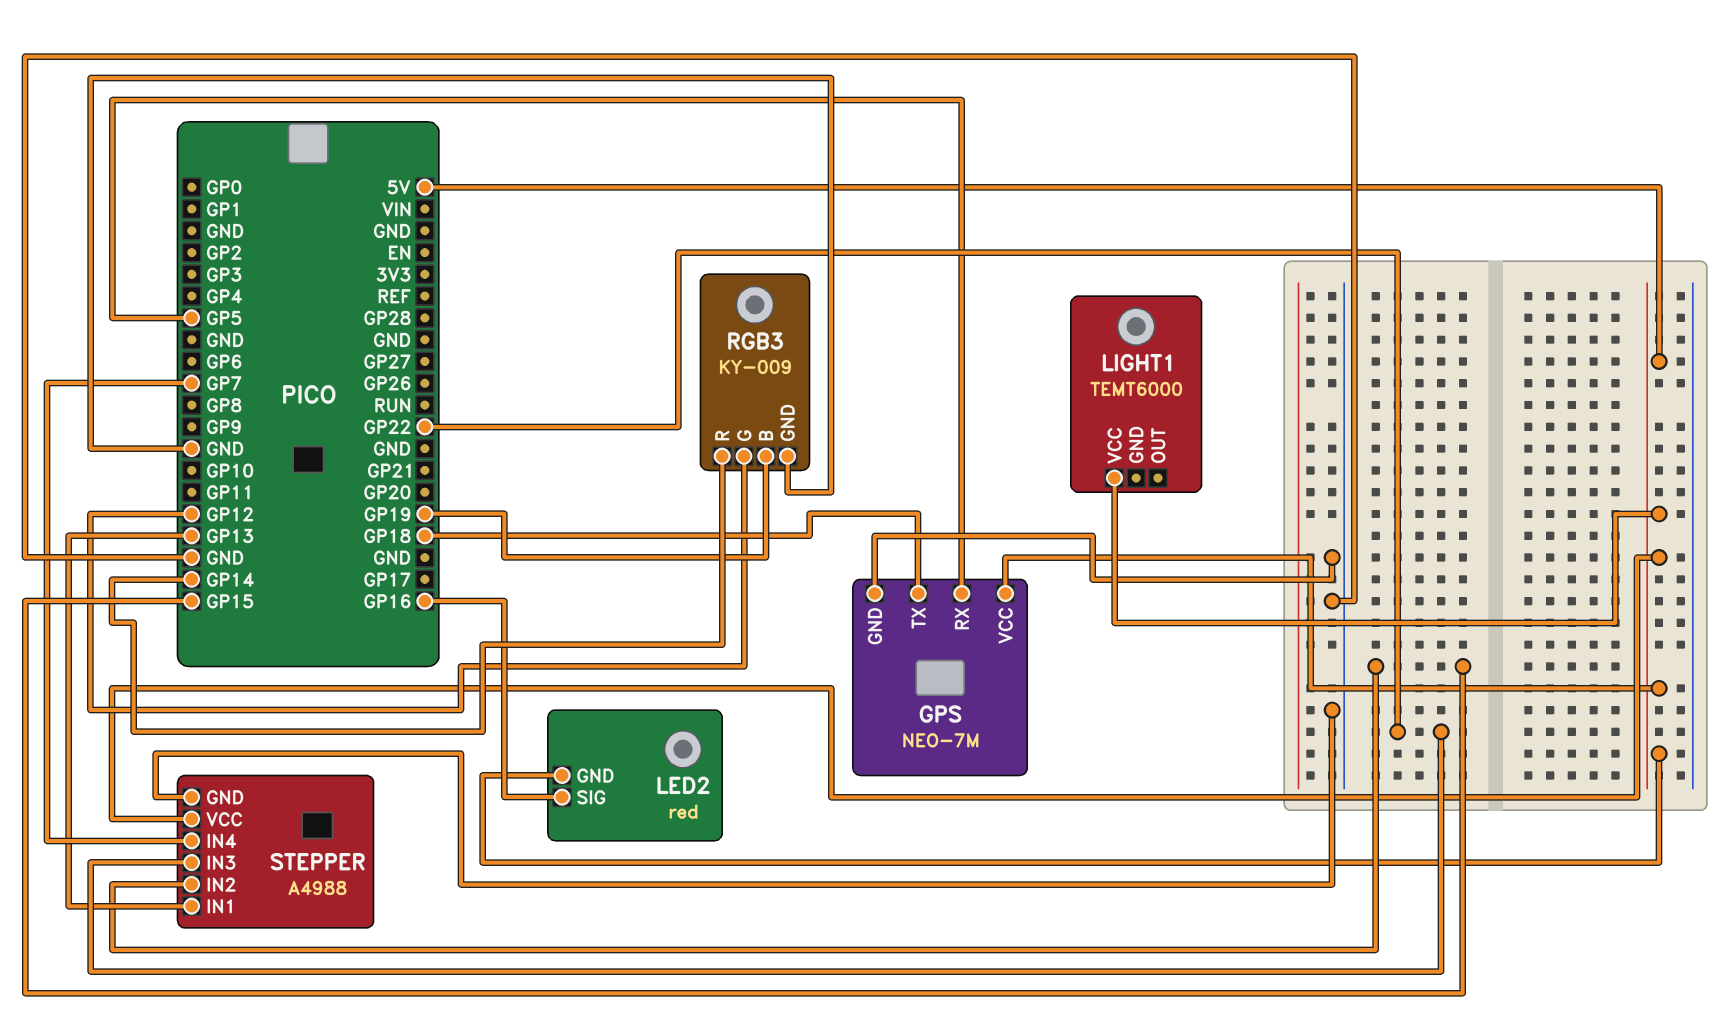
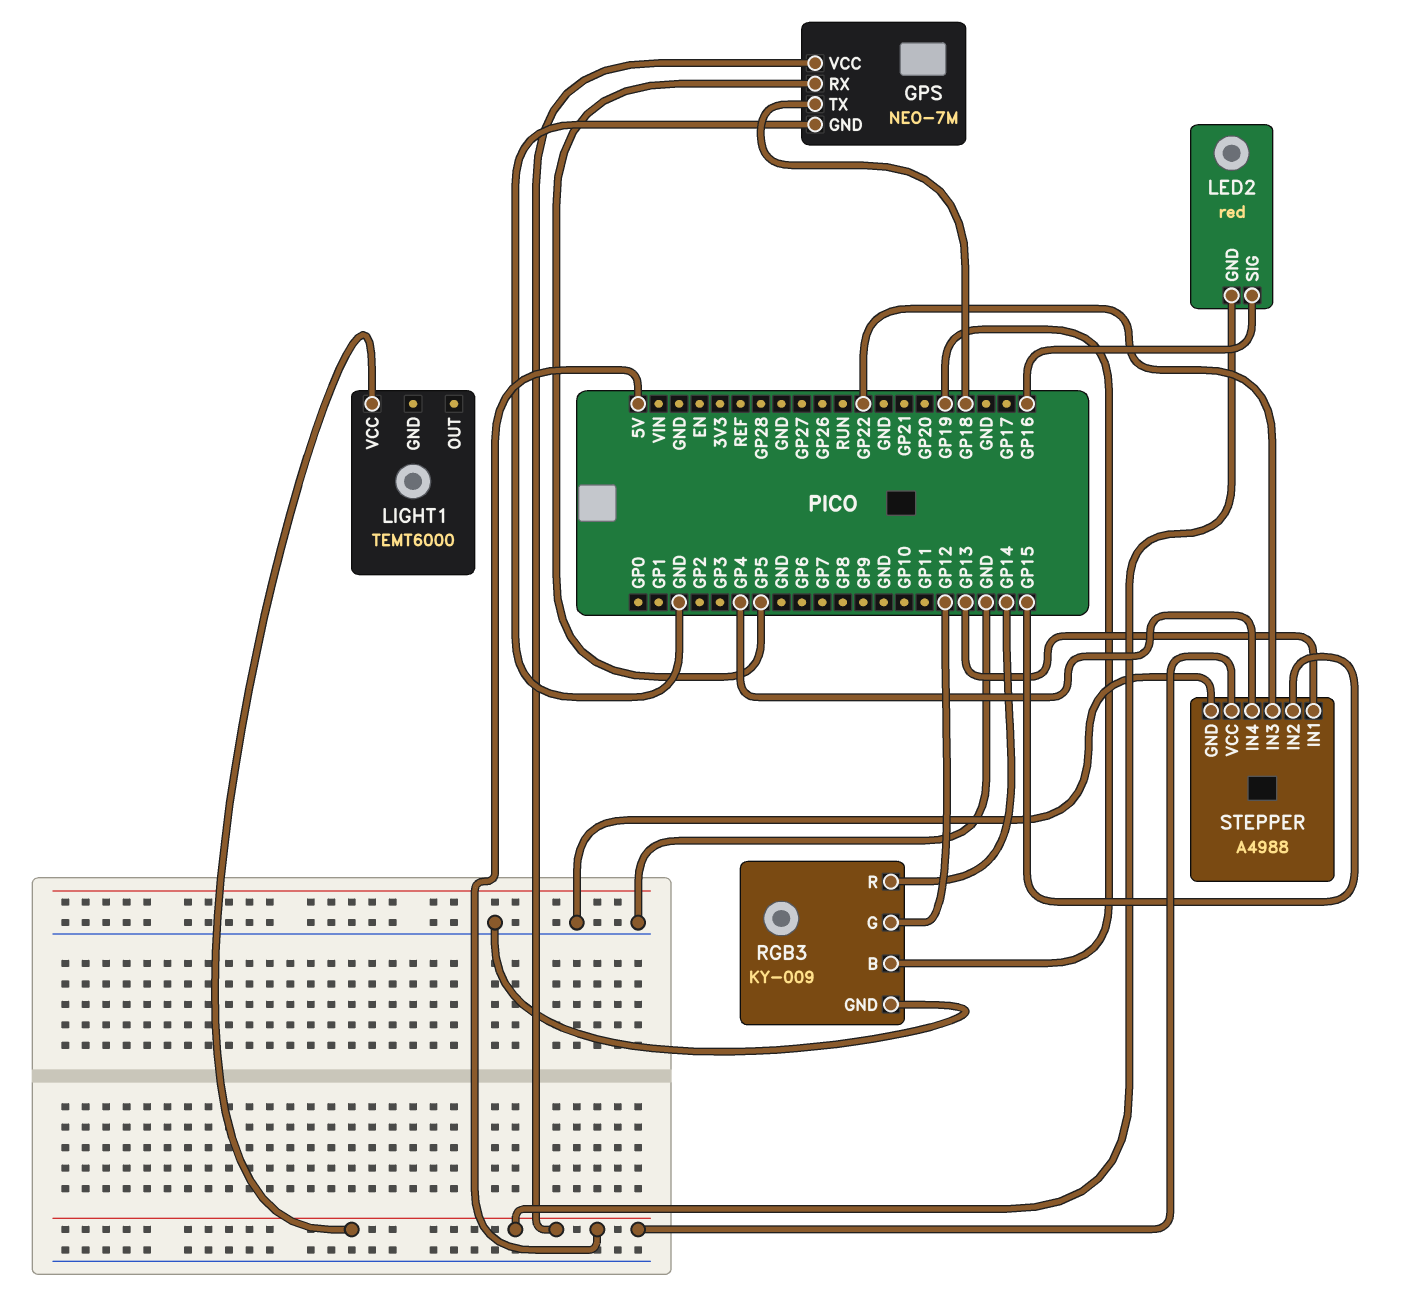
STEPPER pin IN4: GP7 -> GP4

